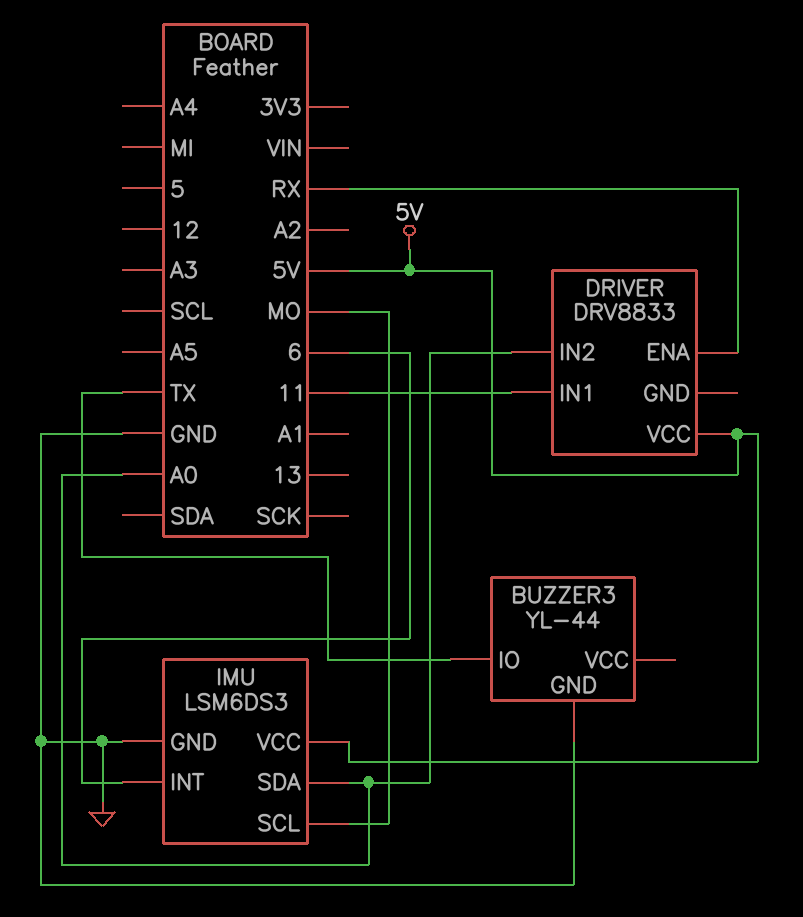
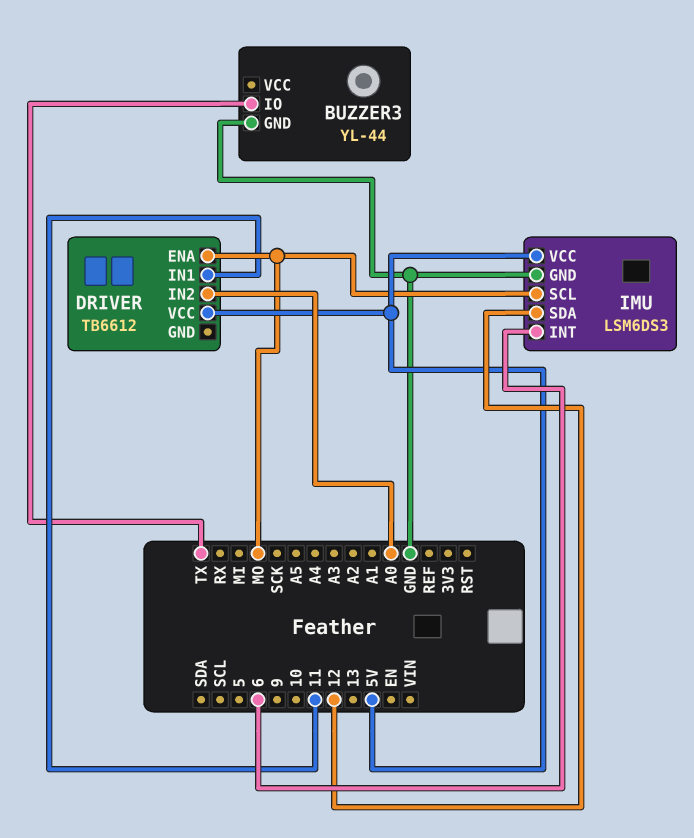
DRIVER: DRV8833 -> TB6612
DRIVER pin ENA: RX -> MO
IMU pin SDA: A0 -> 12

